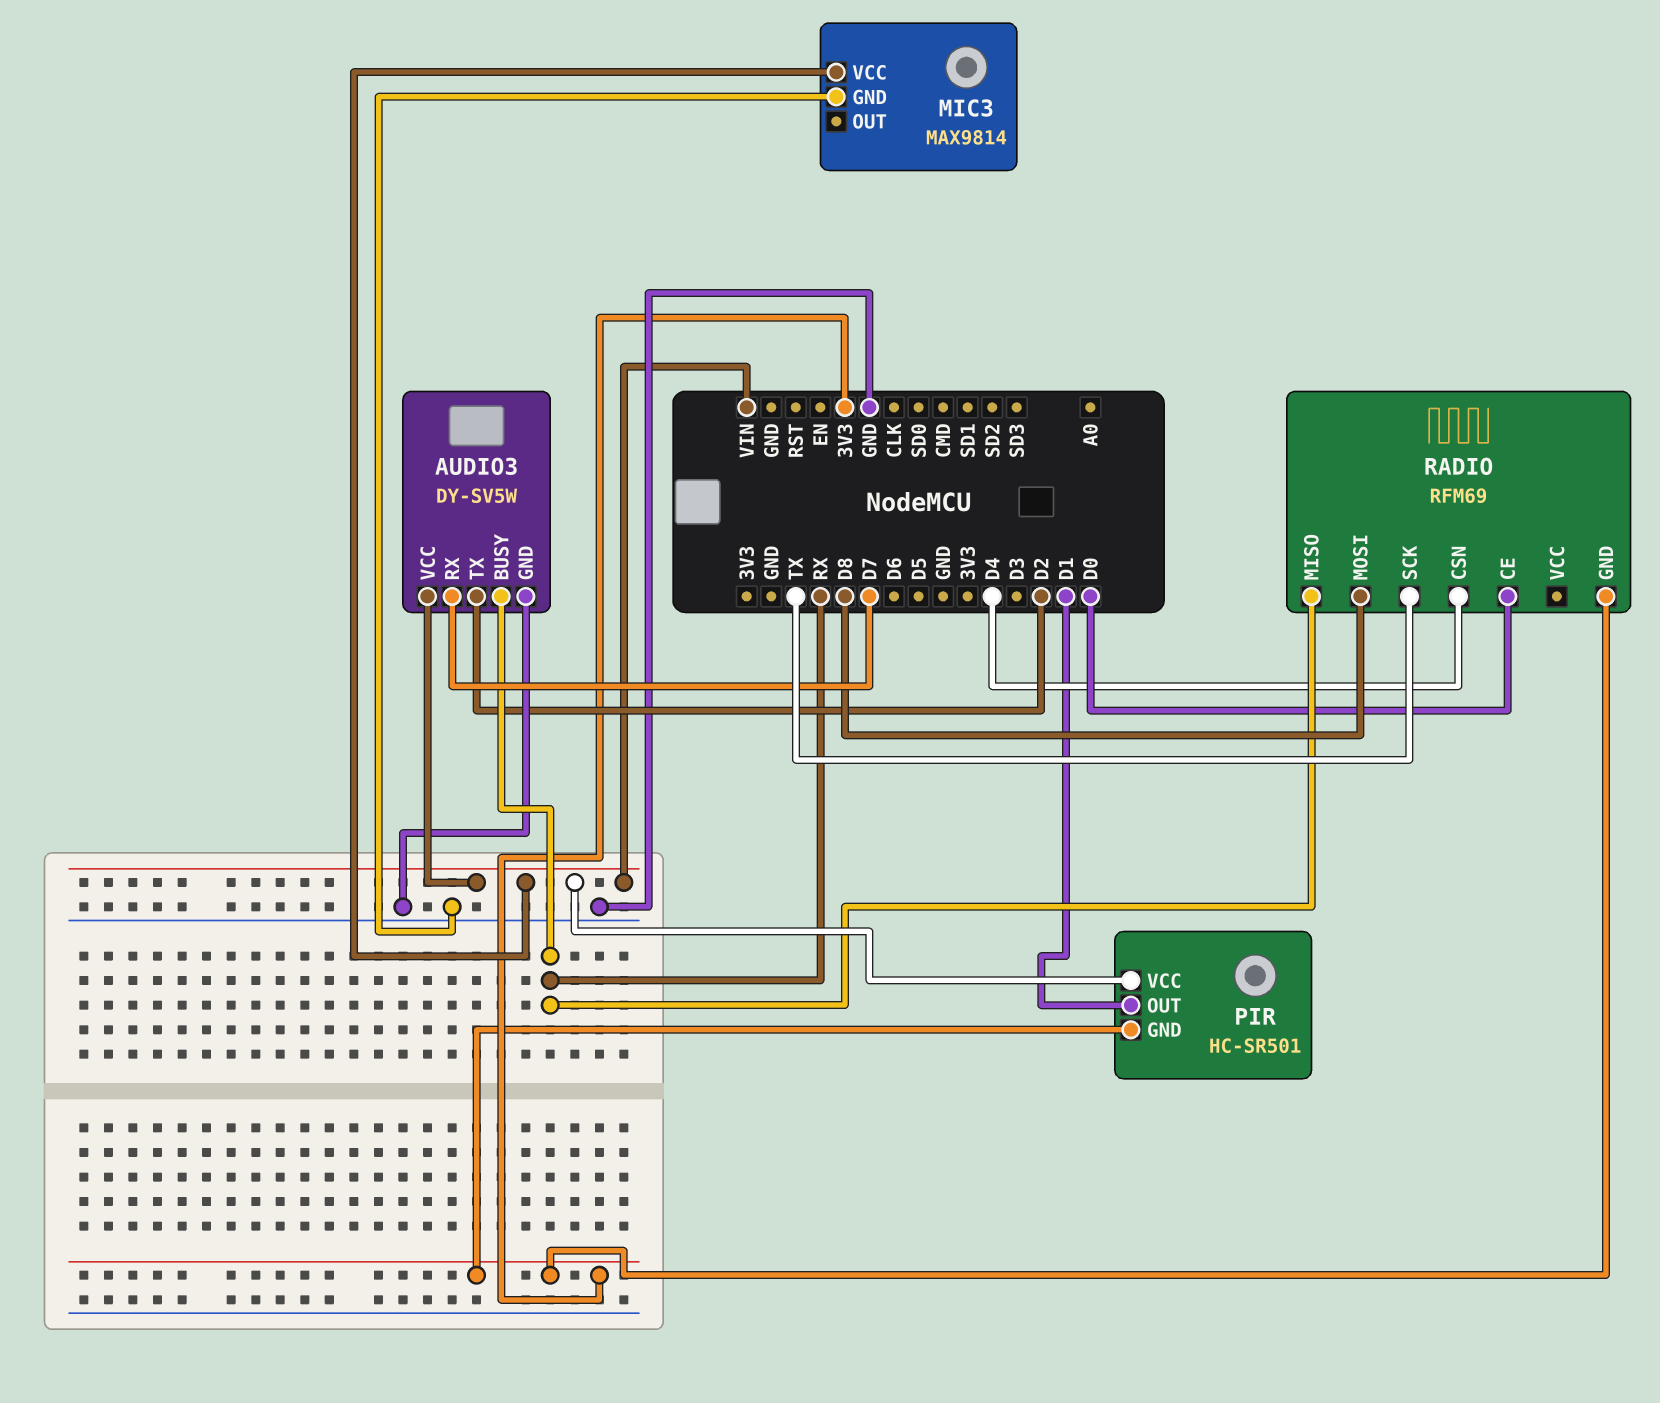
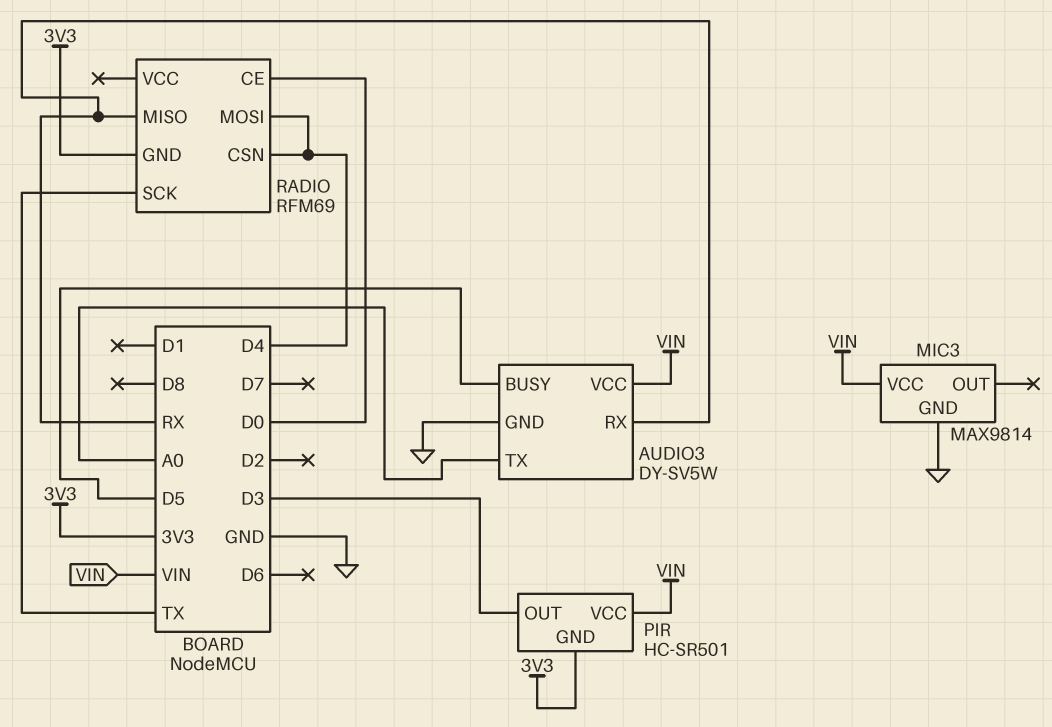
AUDIO3 pin BUSY: RX -> D5
AUDIO3 pin RX: D7 -> RX
AUDIO3 pin TX: D2 -> A0
PIR pin OUT: D1 -> D3
RADIO pin MOSI: D8 -> D4

